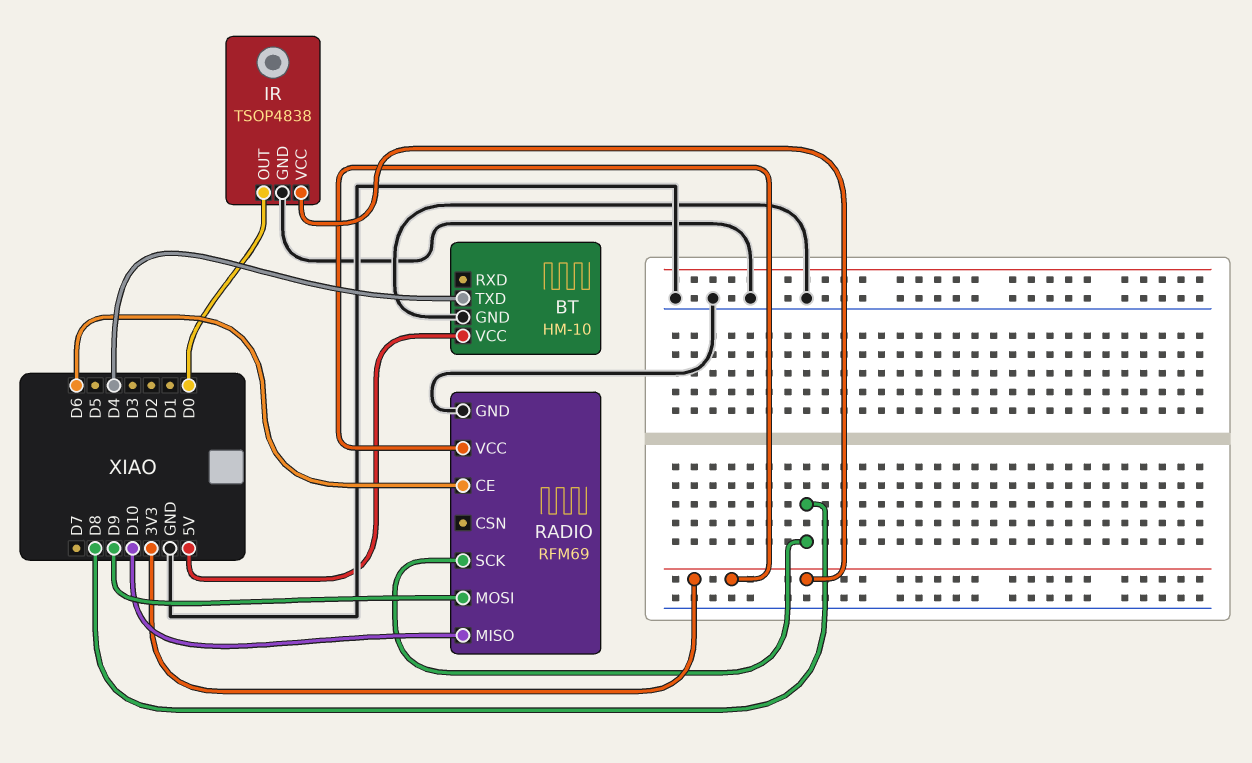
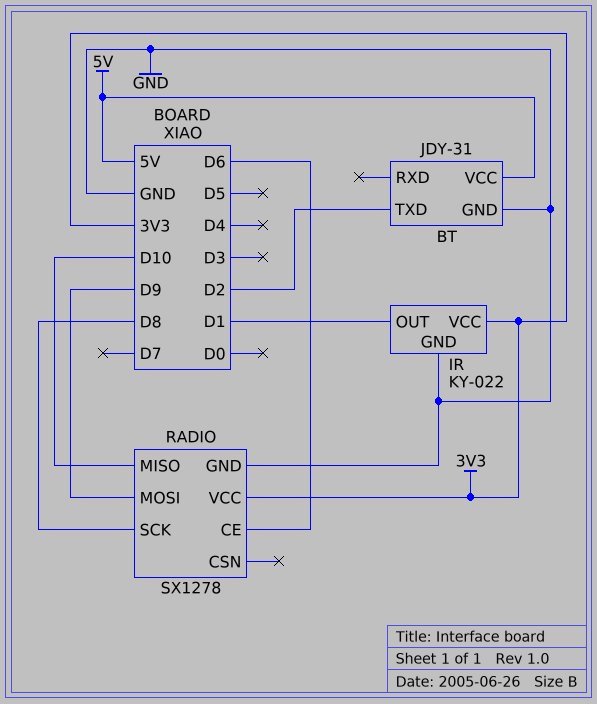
BT: HM-10 -> JDY-31
BT pin TXD: D4 -> D2
IR: TSOP4838 -> KY-022
IR pin OUT: D0 -> D1
RADIO: RFM69 -> SX1278

